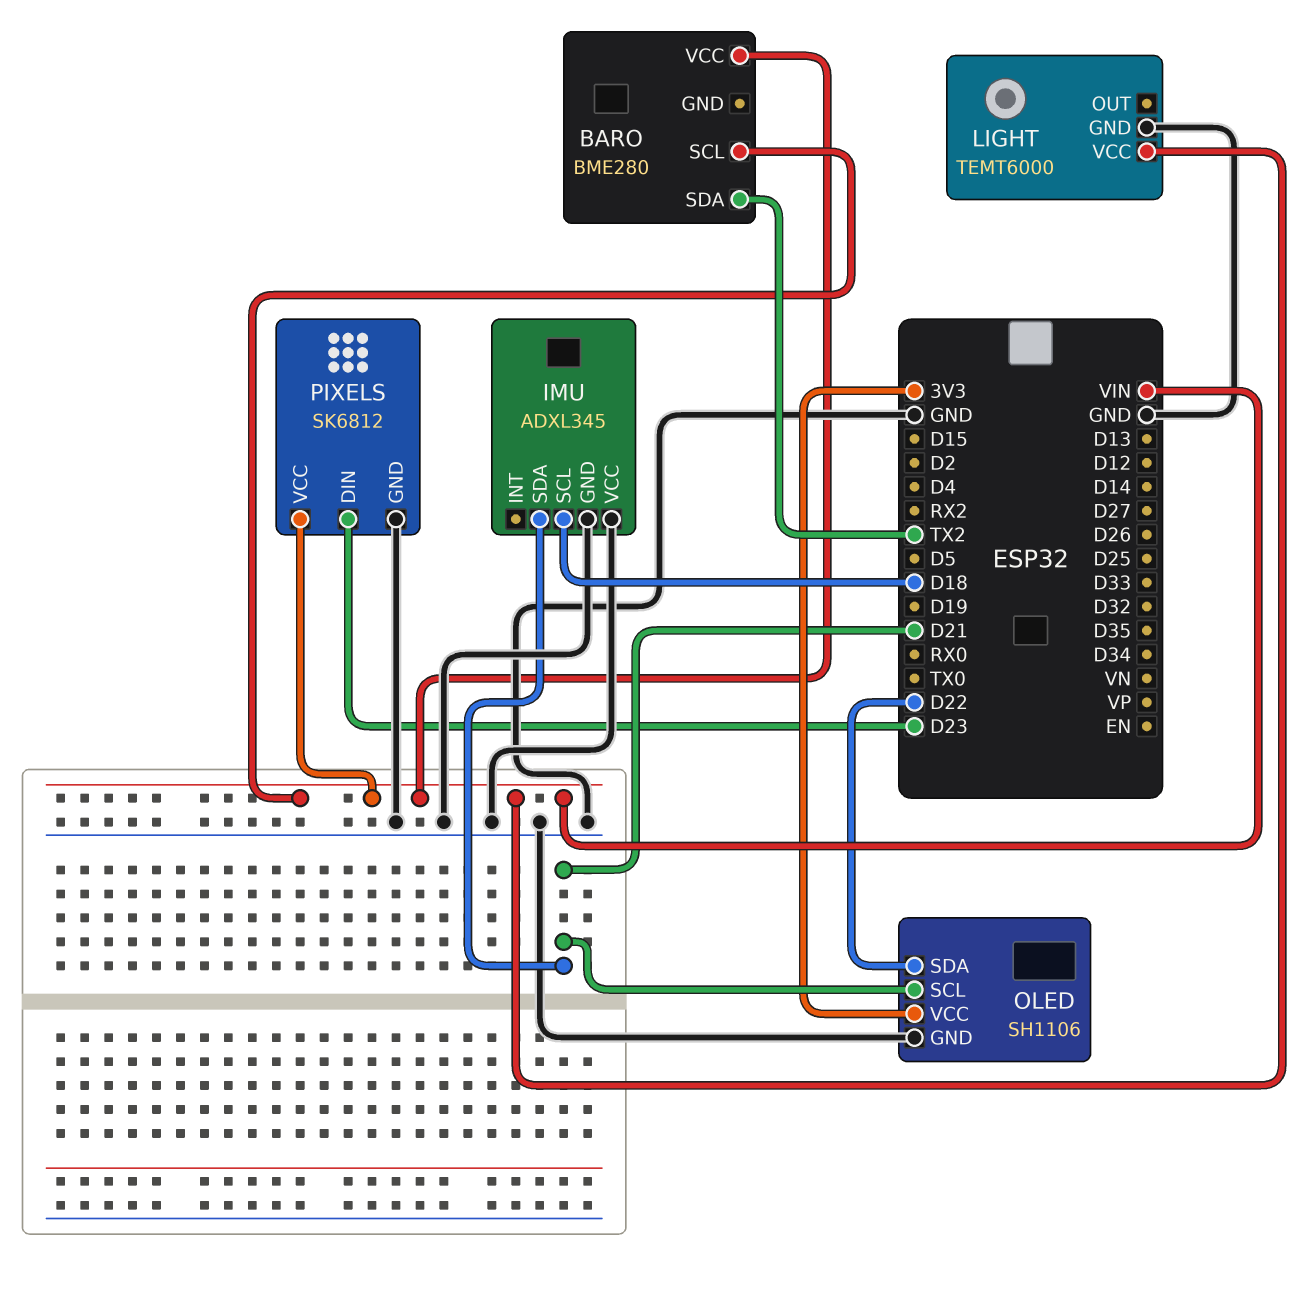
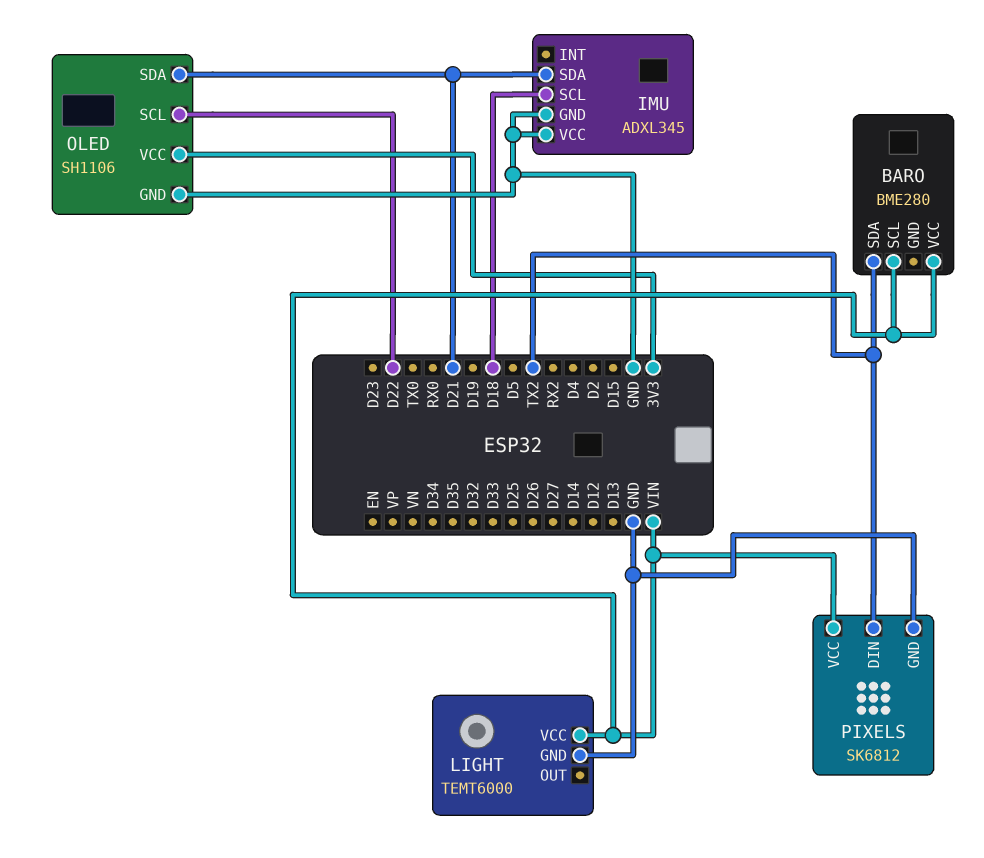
OLED pin SCL: D21 -> D22
OLED pin SDA: D22 -> D21
PIXELS pin DIN: D23 -> TX2

